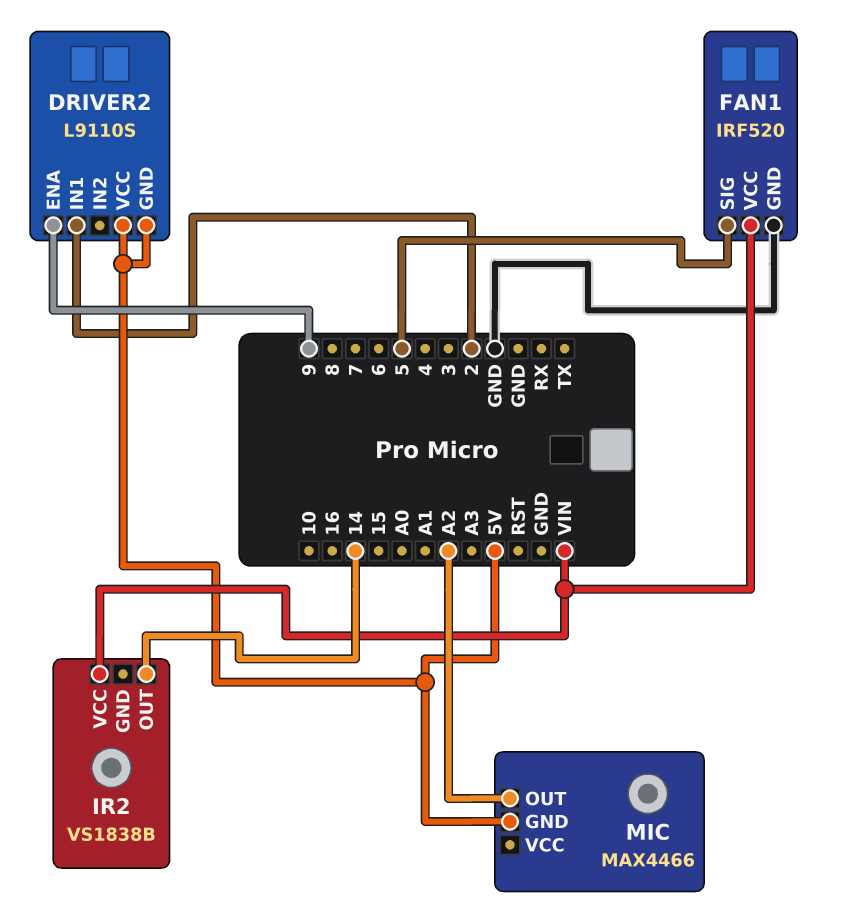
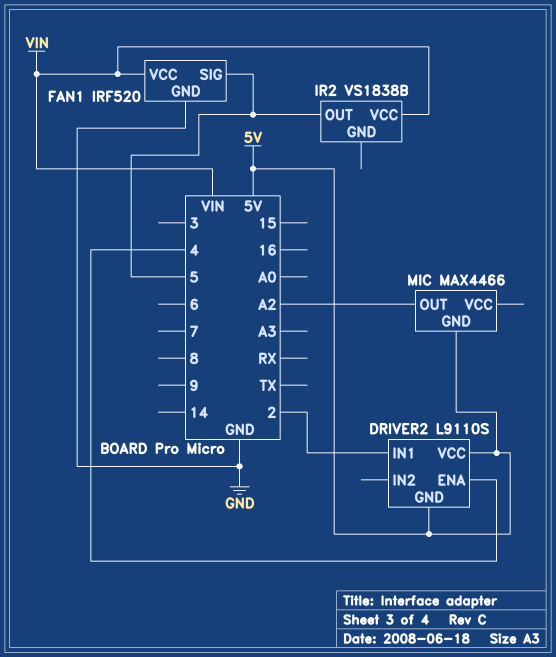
DRIVER2 pin ENA: 9 -> 4
IR2 pin OUT: 14 -> 5

